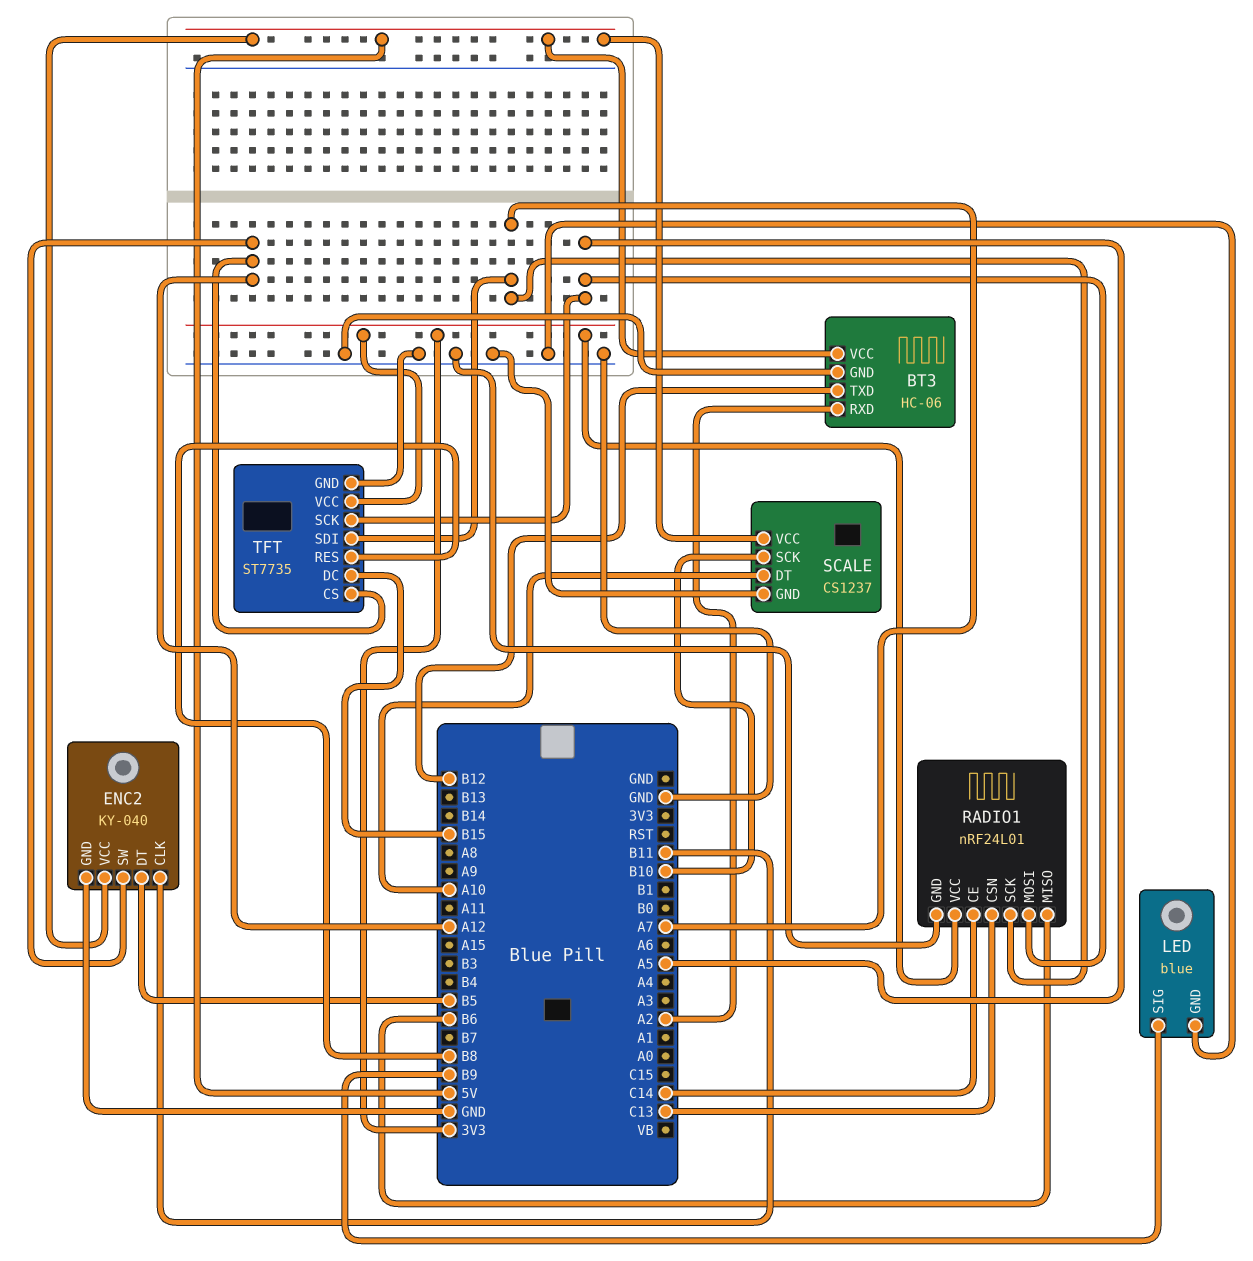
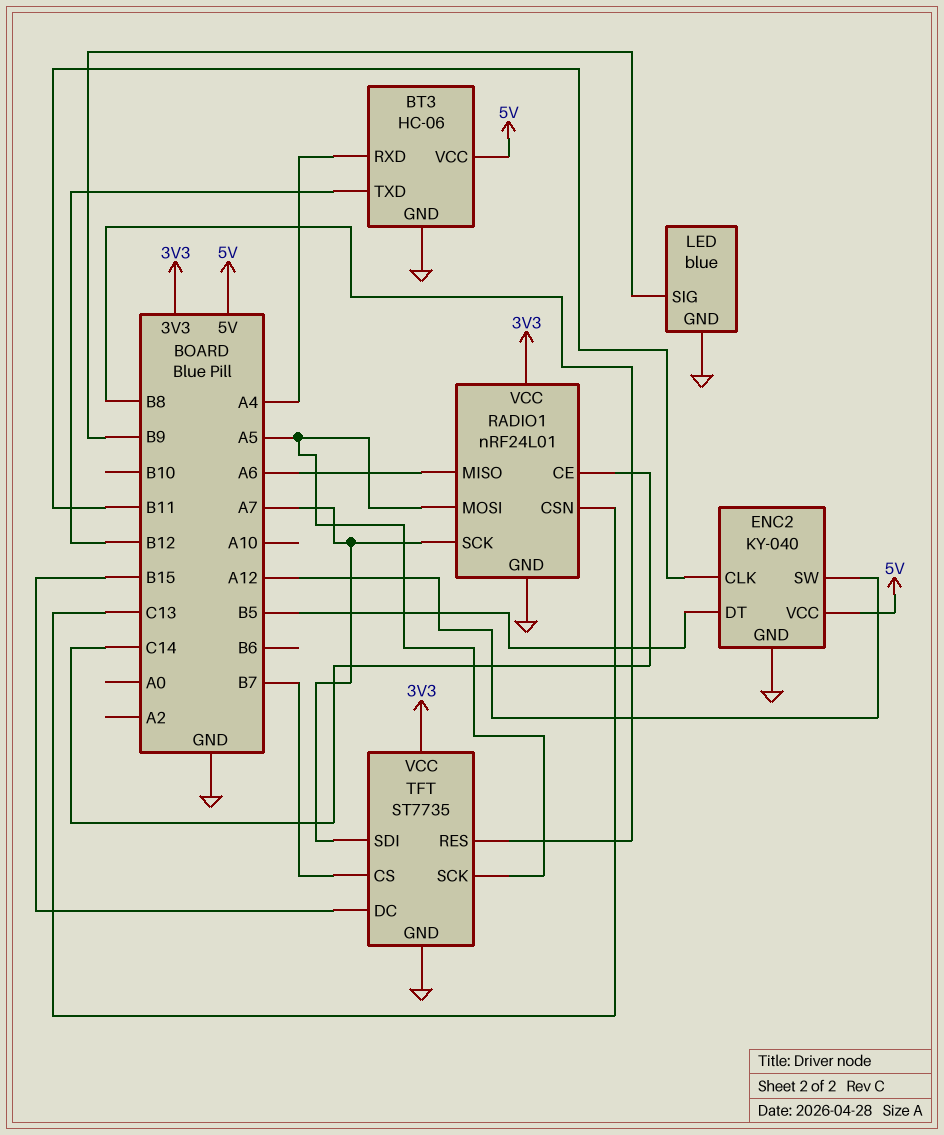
BT3 pin RXD: A2 -> A4
RADIO1 pin MISO: B6 -> A6
SCALE: CS1237 -> none
SCALE pin DT: A10 -> none
SCALE pin GND: GND -> none
SCALE pin SCK: B10 -> none
SCALE pin VCC: 5V -> none
TFT pin CS: A12 -> B7

